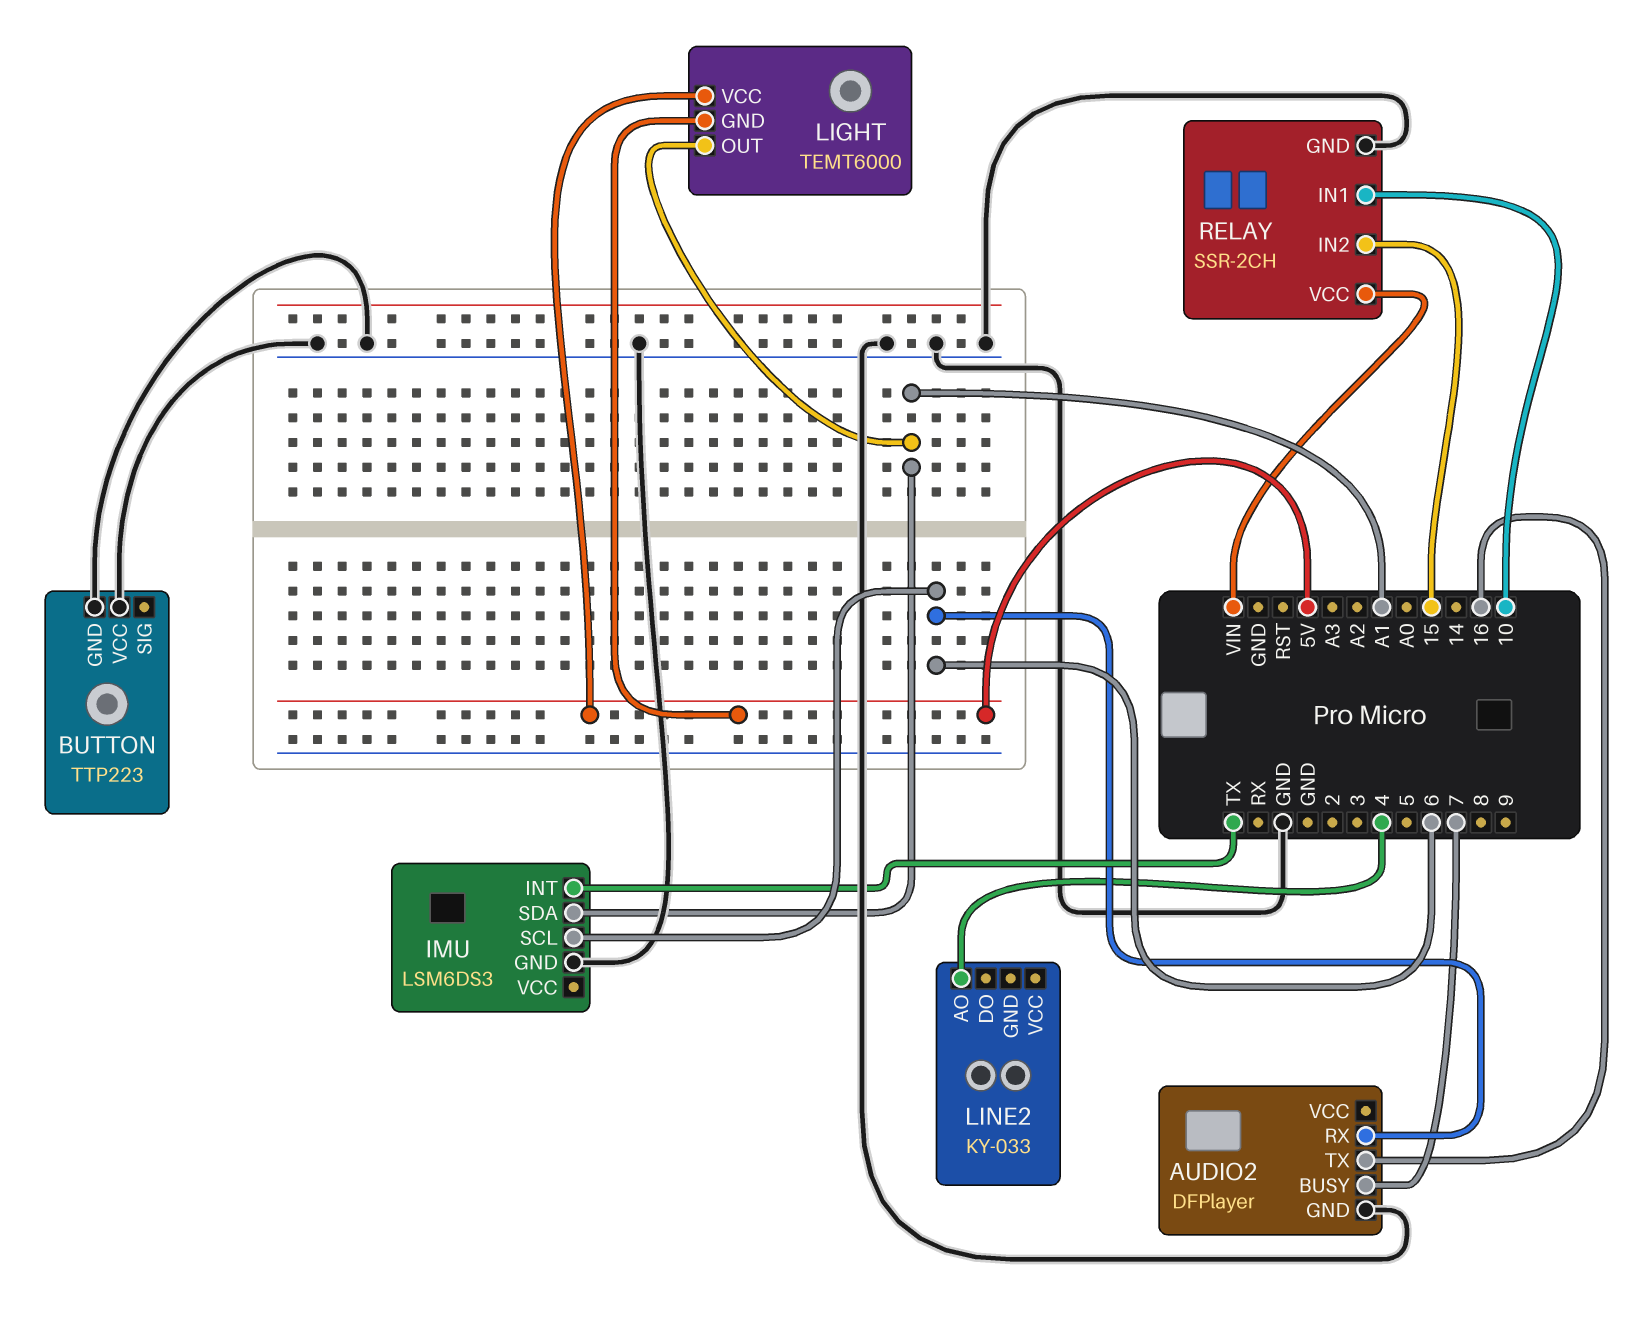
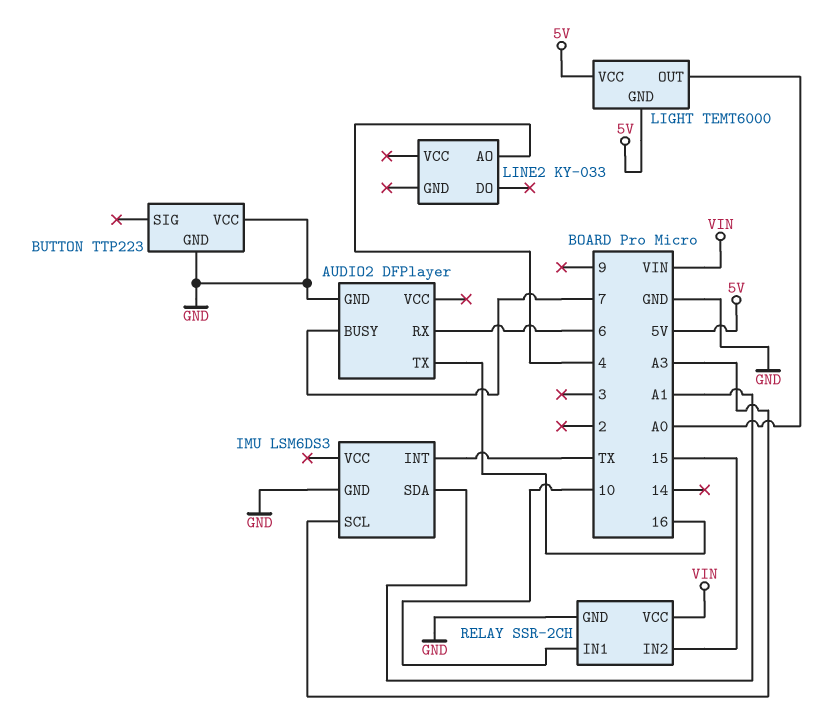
IMU pin SCL: 6 -> A3
LIGHT pin OUT: A1 -> A0

